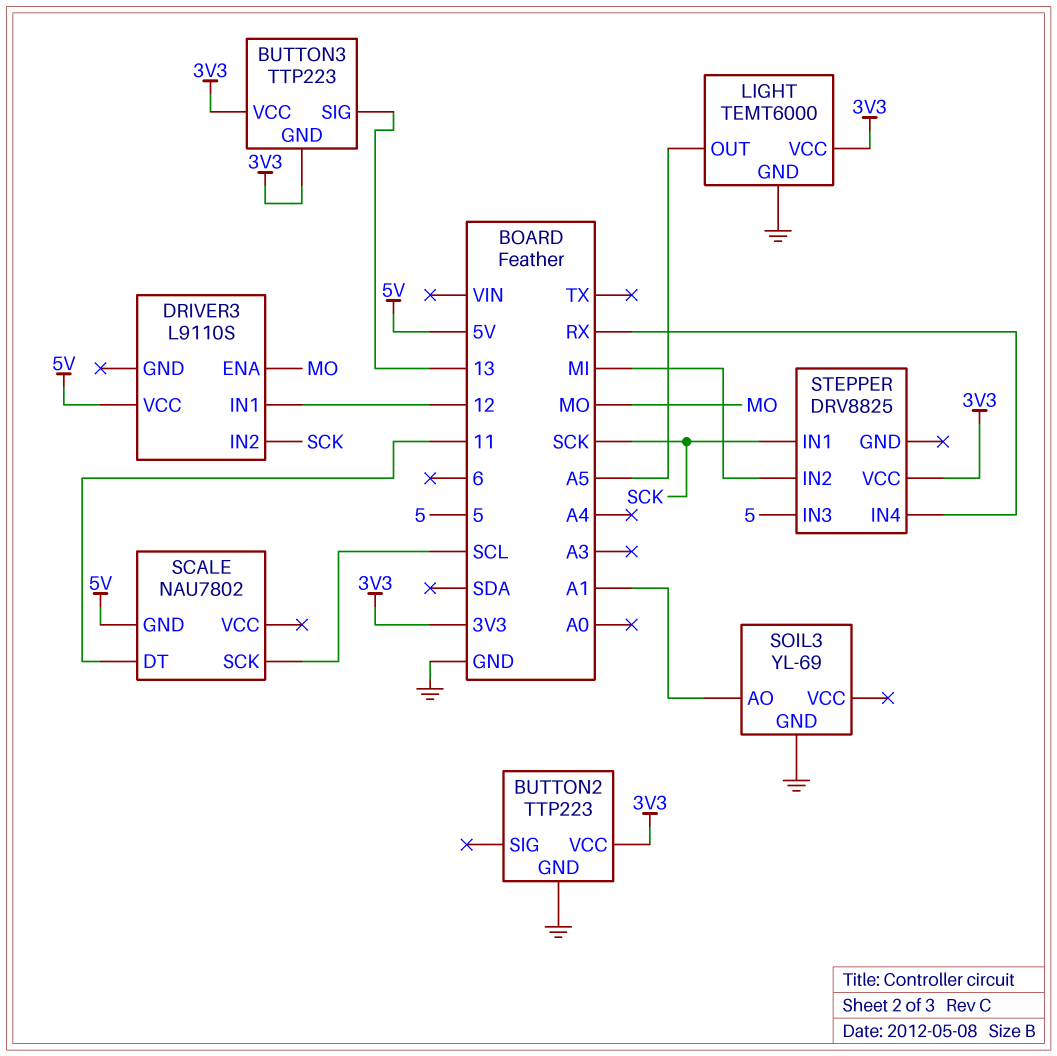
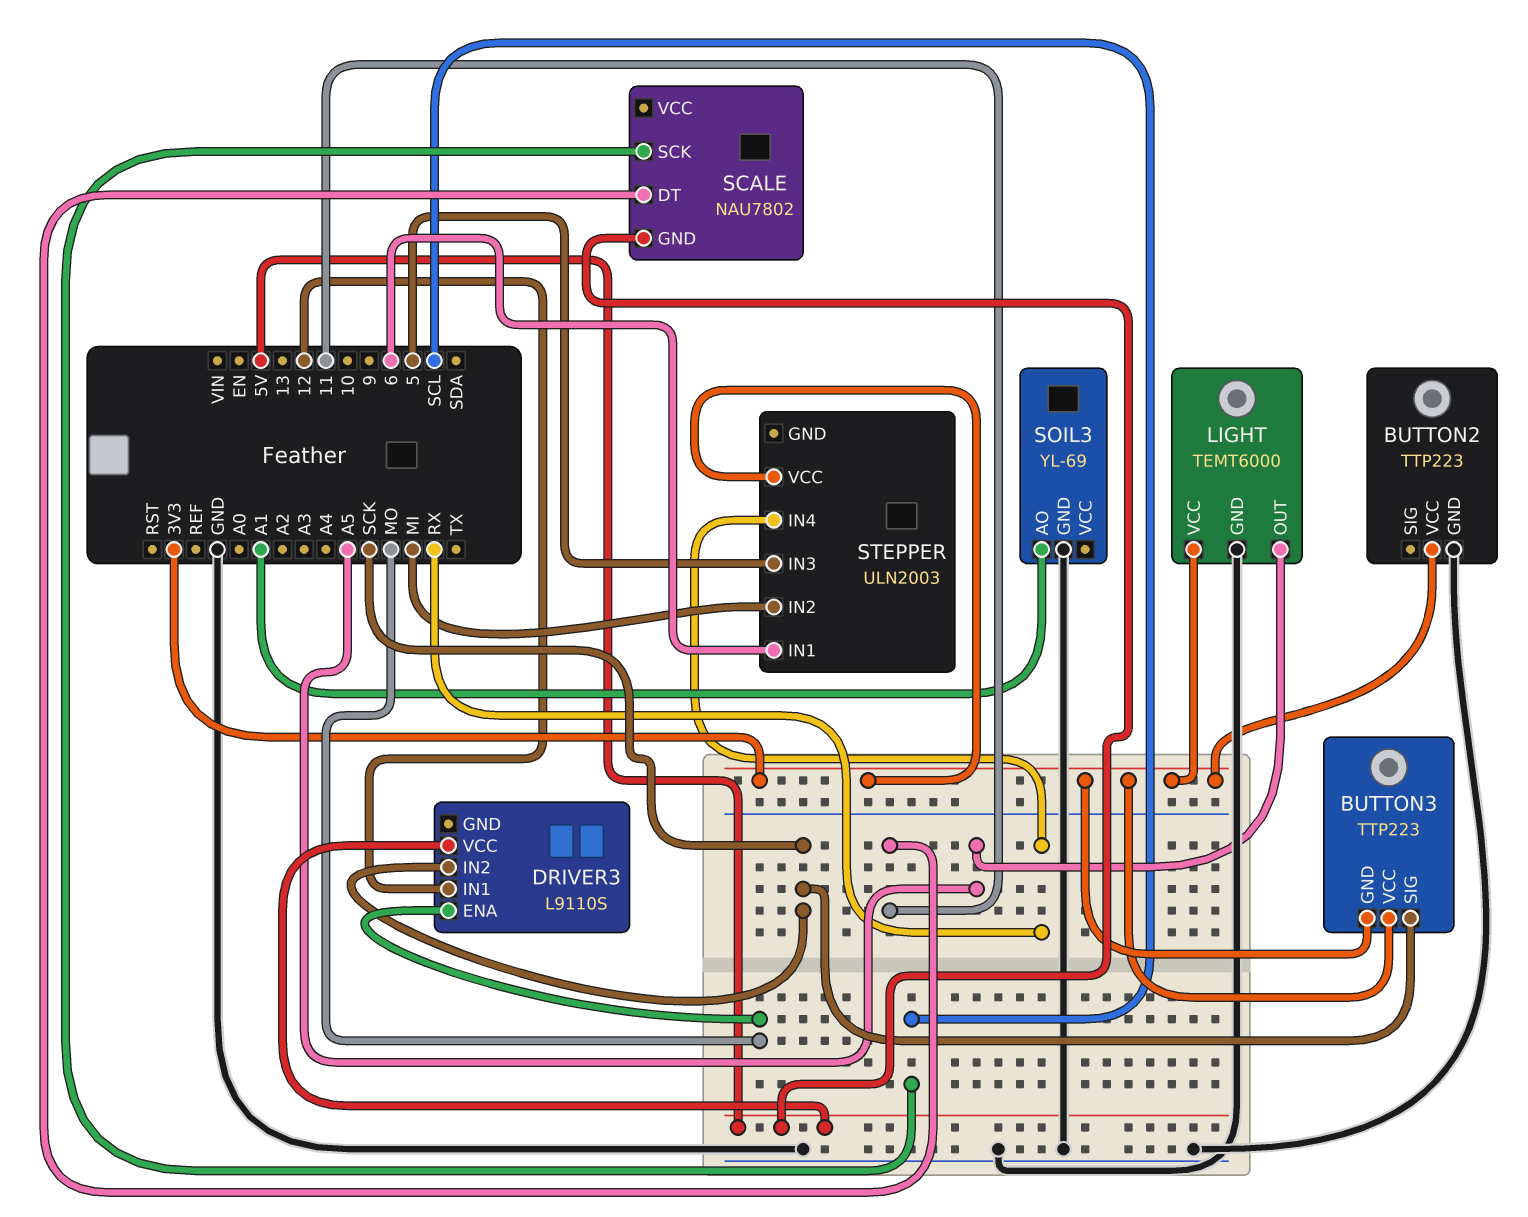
BUTTON3 pin SIG: 13 -> SCK
STEPPER: DRV8825 -> ULN2003
STEPPER pin IN1: SCK -> 6

